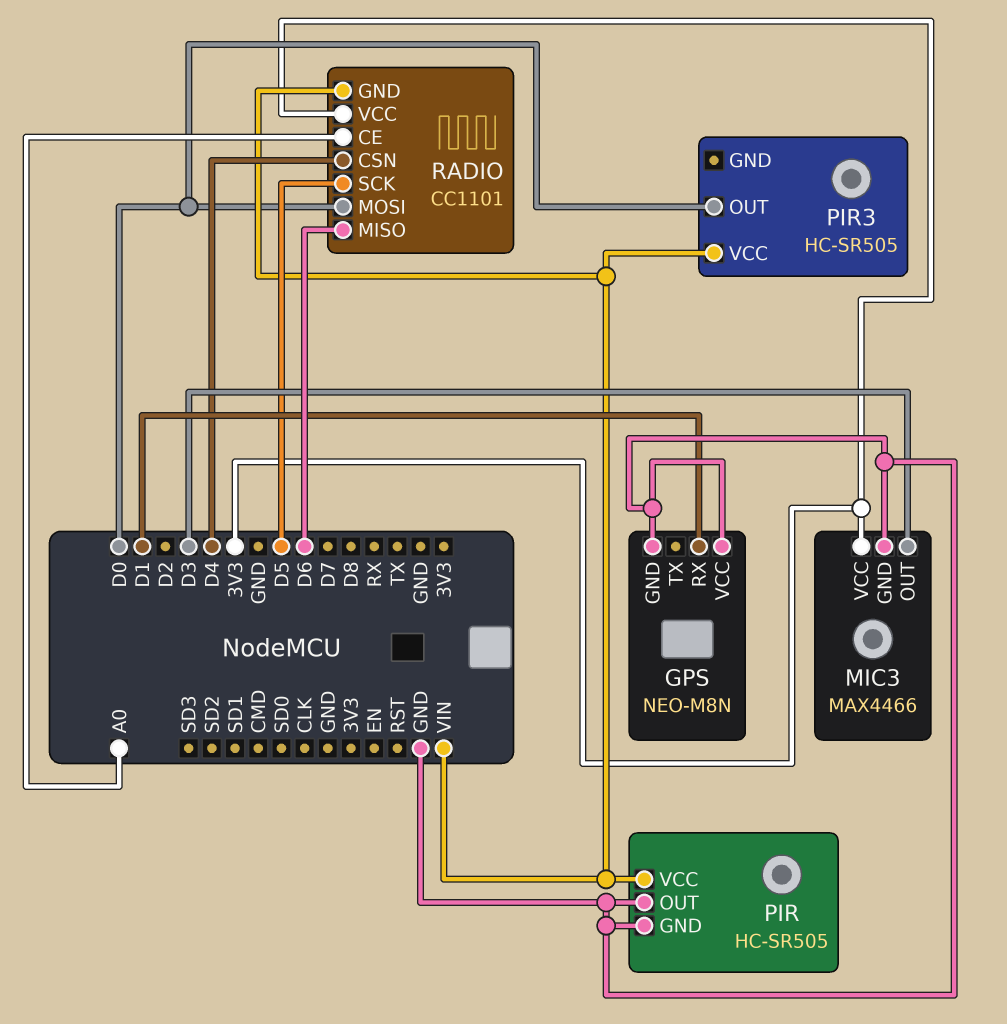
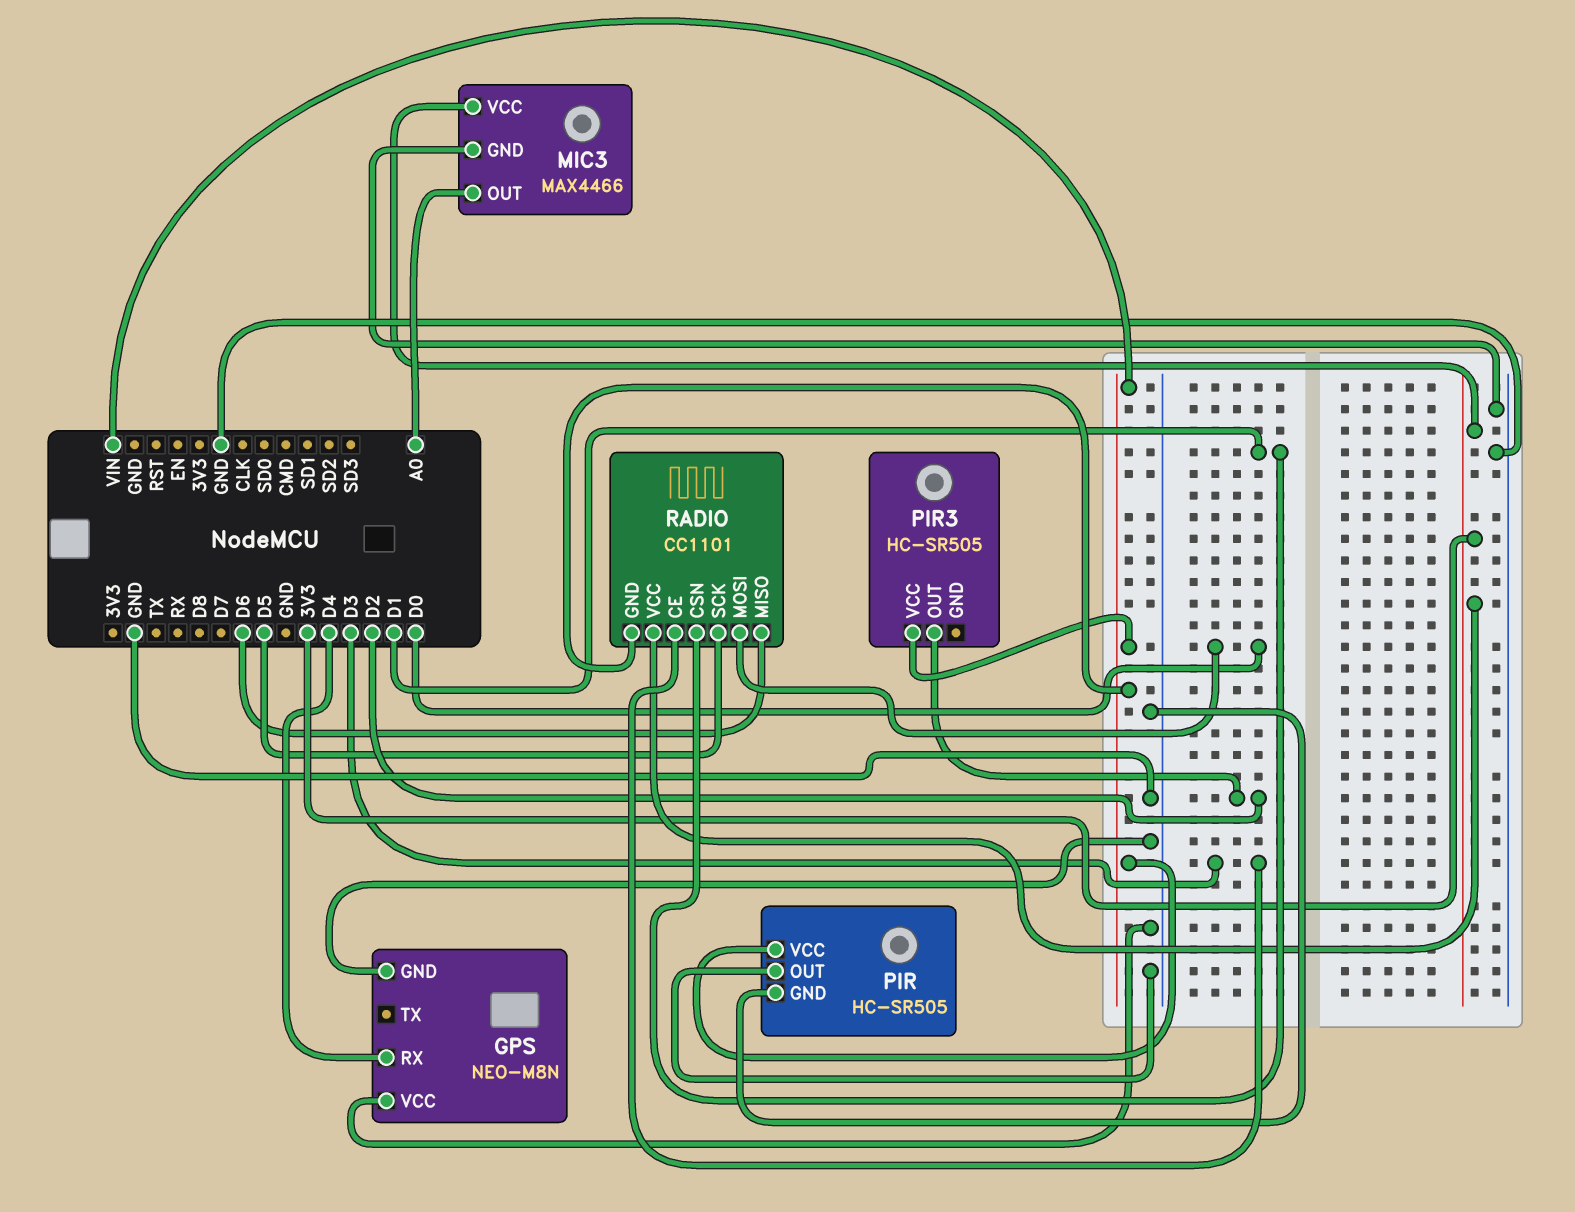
GPS pin RX: D1 -> D4
MIC3 pin OUT: D3 -> A0
PIR3 pin OUT: D0 -> D2
RADIO pin CE: A0 -> D3
RADIO pin CSN: D4 -> D1

